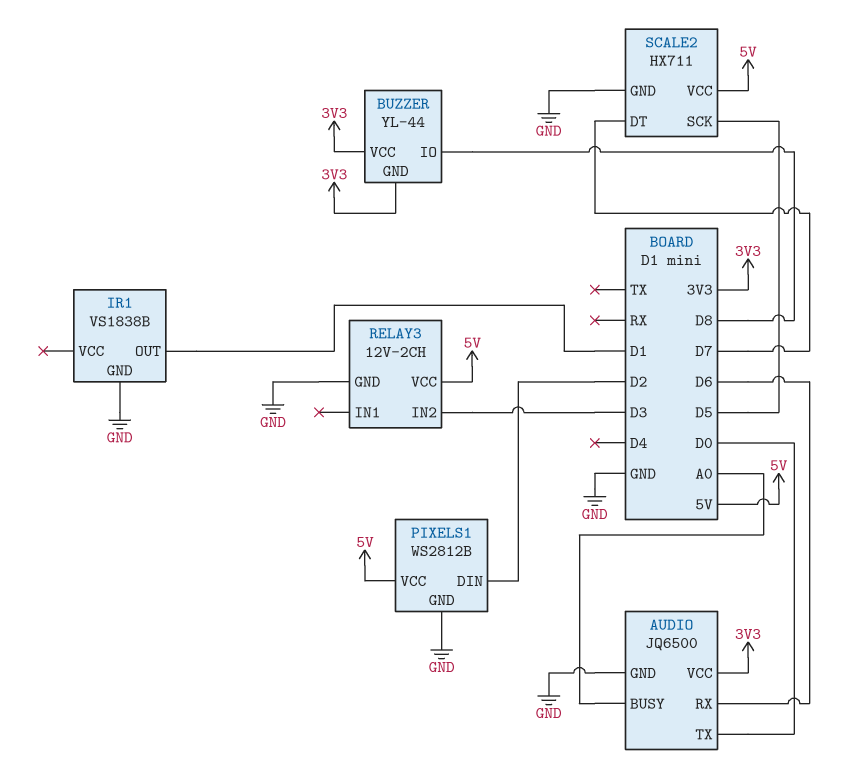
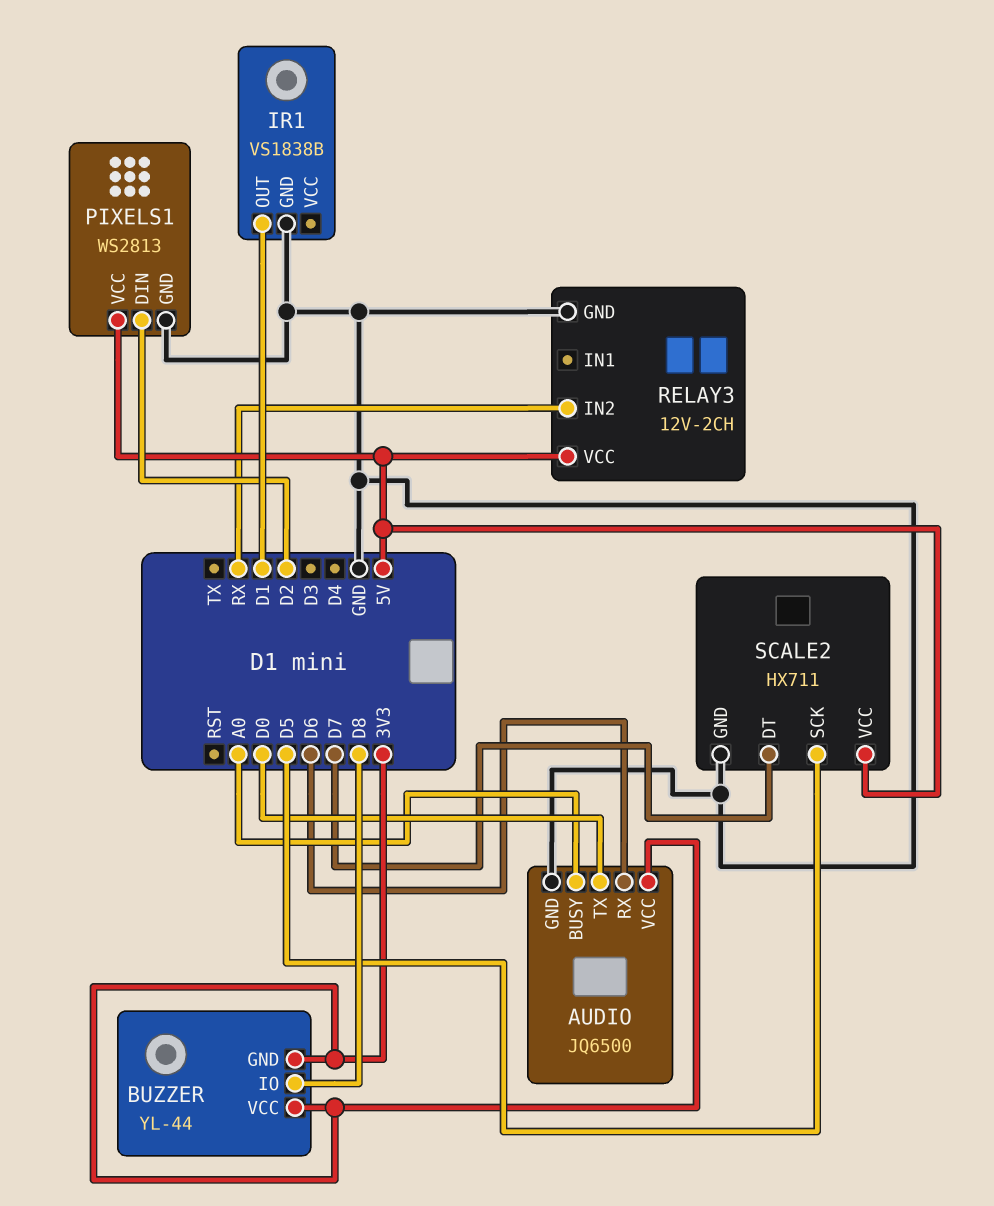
PIXELS1: WS2812B -> WS2813
RELAY3 pin IN2: D3 -> RX

